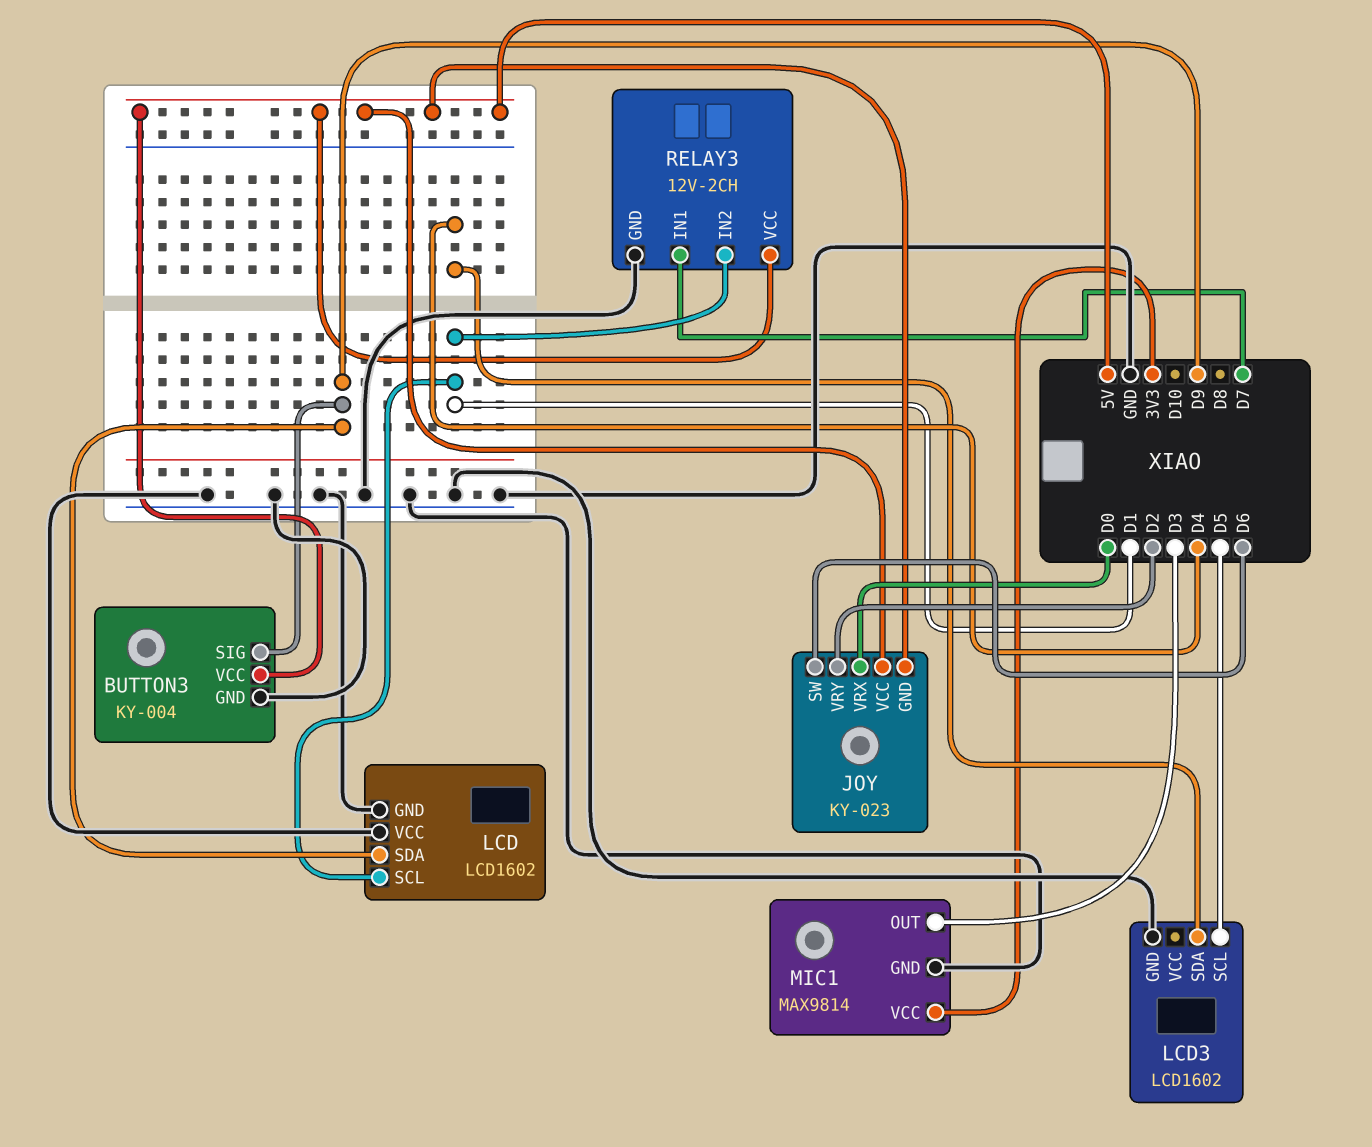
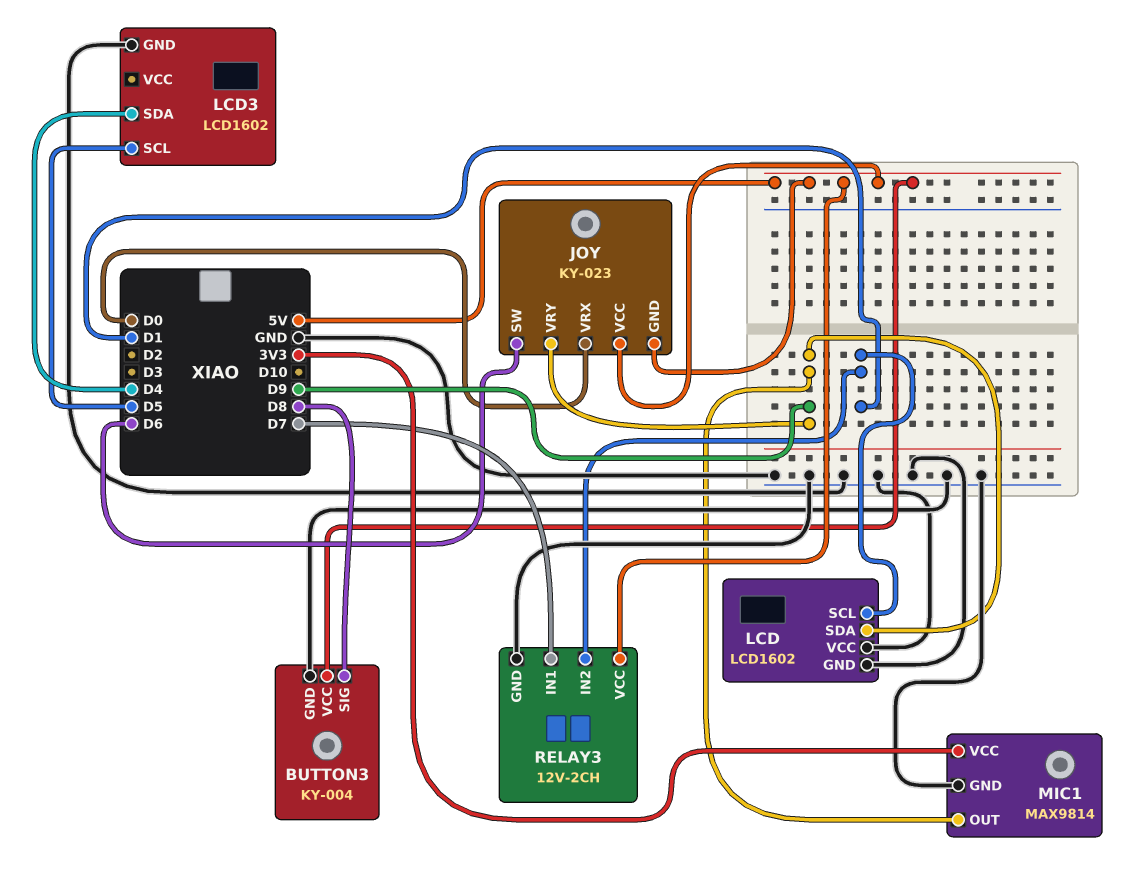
BUTTON3 pin SIG: D9 -> D8
JOY pin VRY: D2 -> D9
MIC1 pin OUT: D3 -> D9

